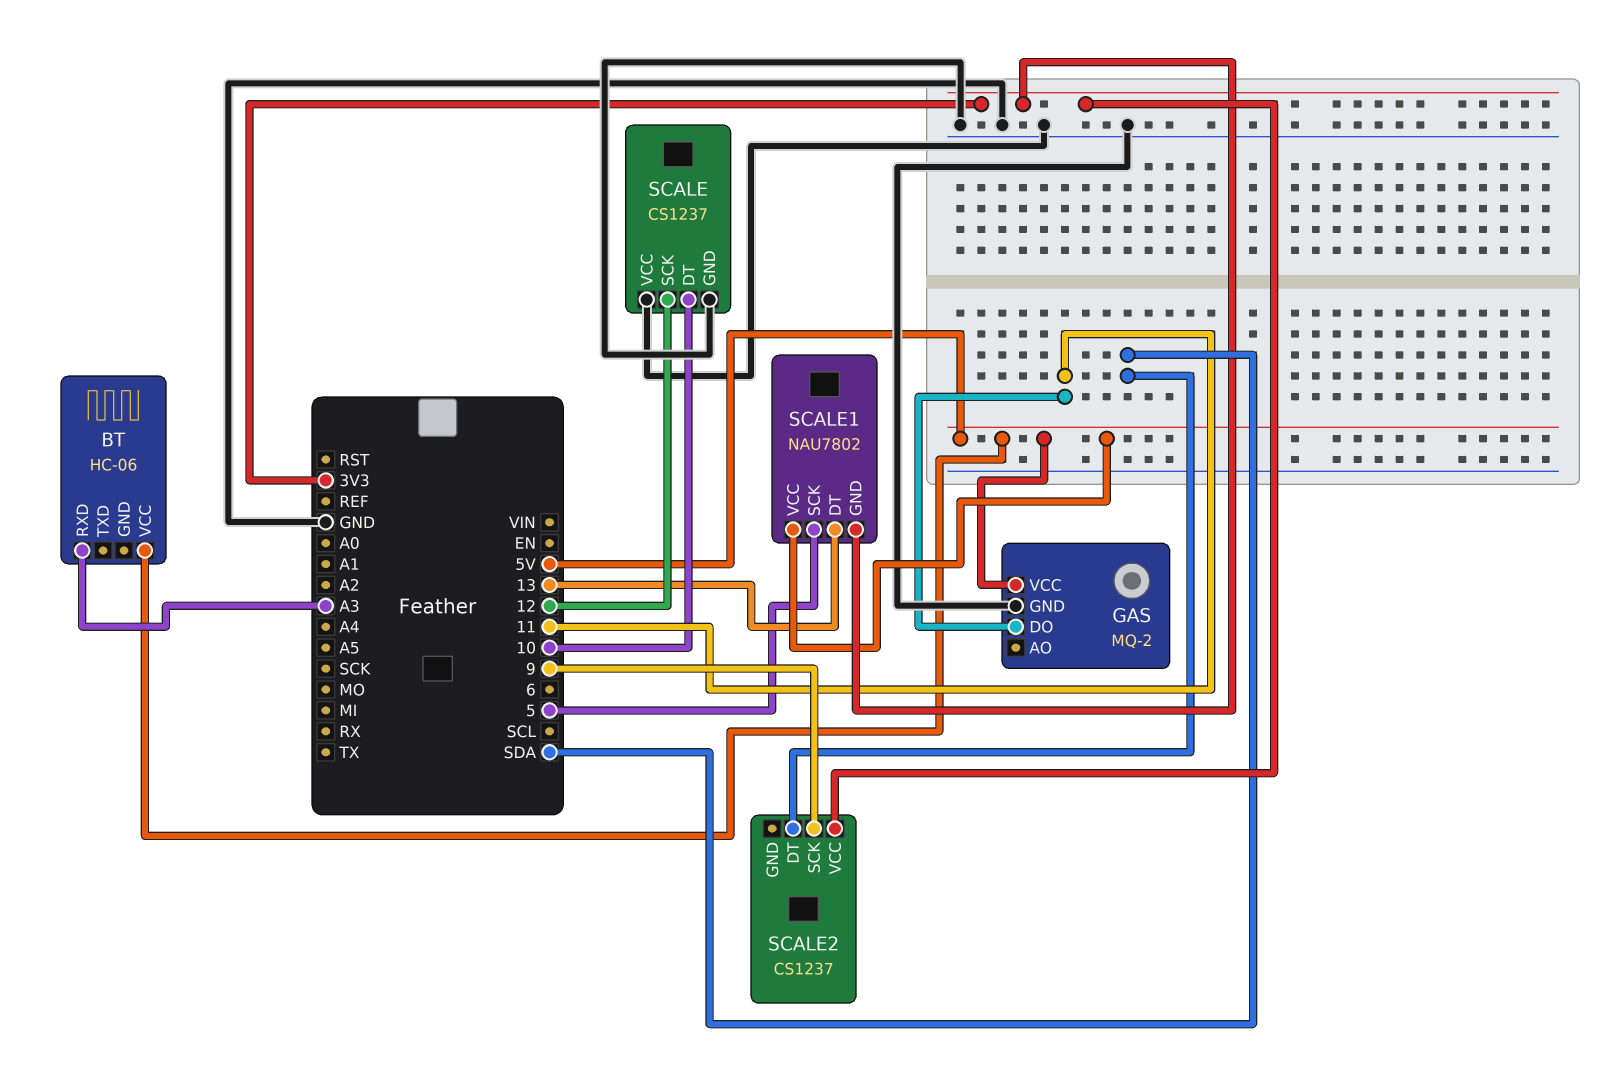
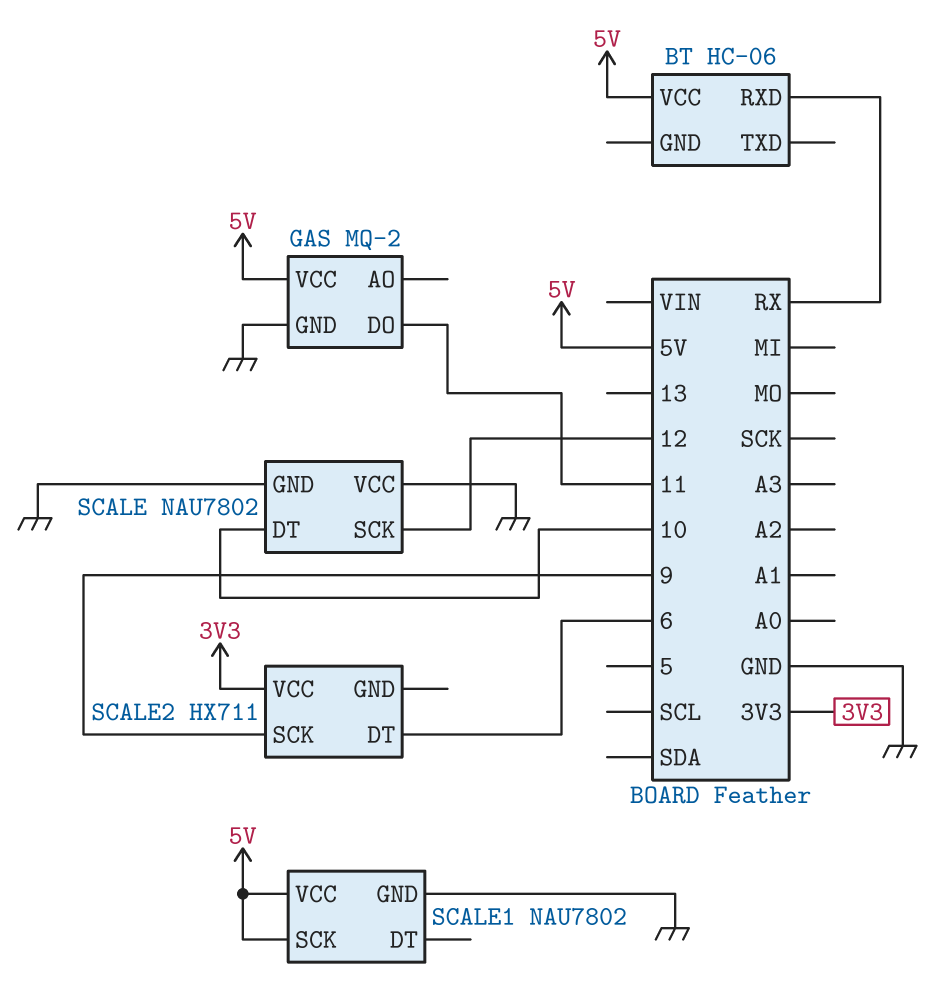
BT pin RXD: A3 -> RX
SCALE: CS1237 -> NAU7802
SCALE1 pin DT: 13 -> none
SCALE1 pin GND: 3V3 -> GND
SCALE1 pin SCK: 5 -> 5V
SCALE2: CS1237 -> HX711
SCALE2 pin DT: SDA -> 6

